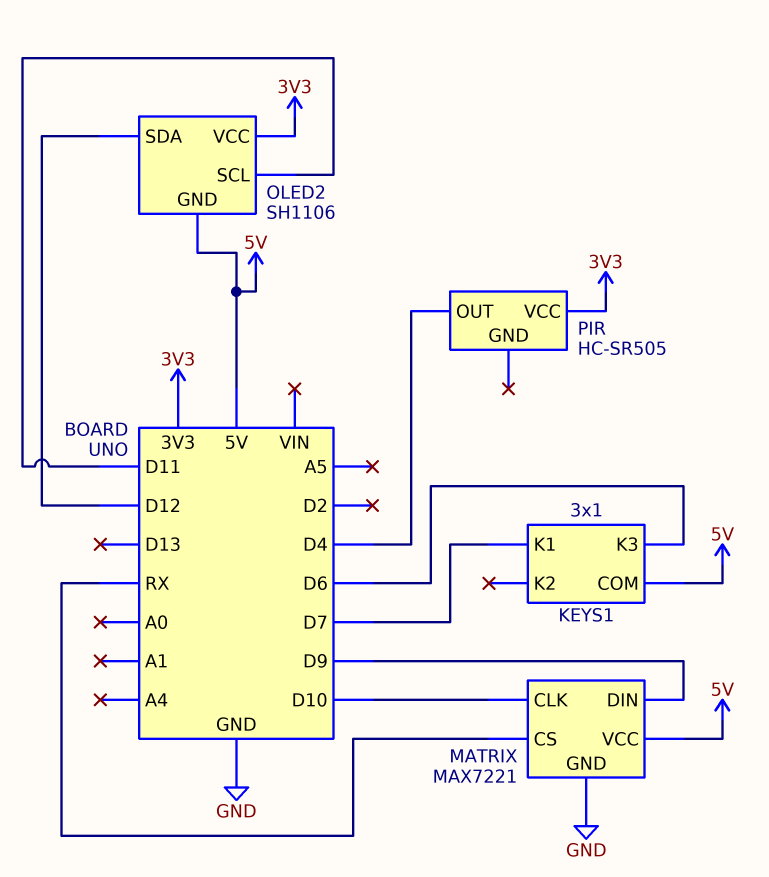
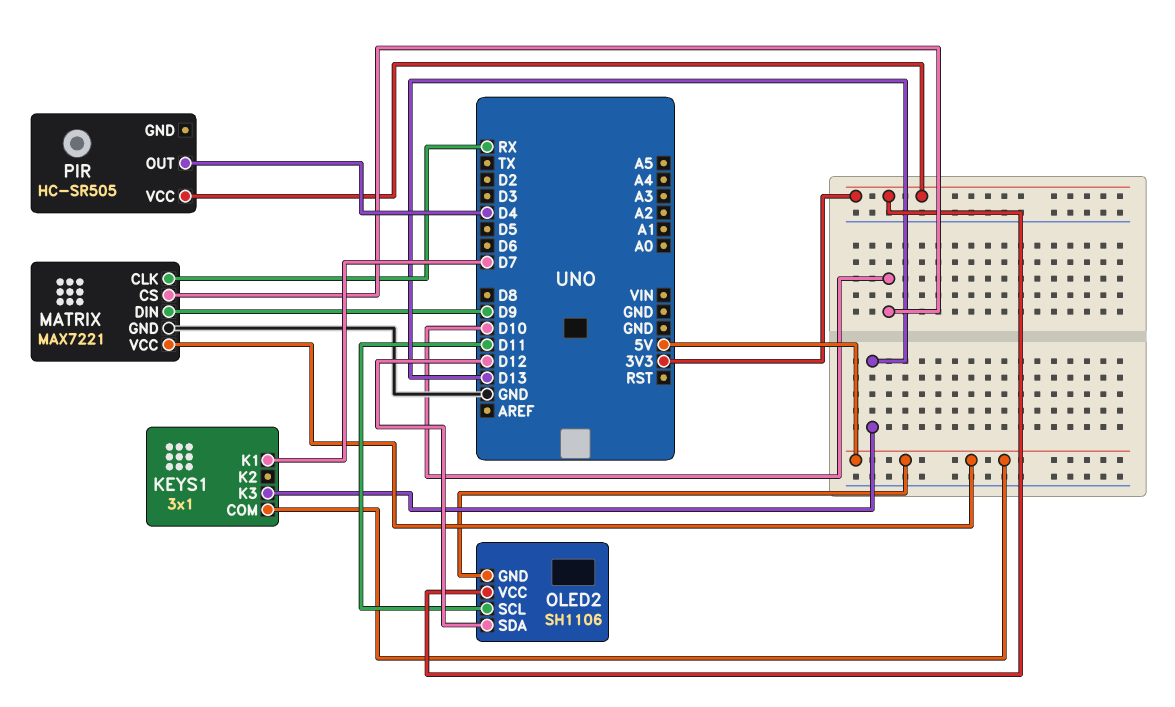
KEYS1 pin K3: D6 -> D13
MATRIX pin CLK: D10 -> RX
MATRIX pin CS: RX -> D10

